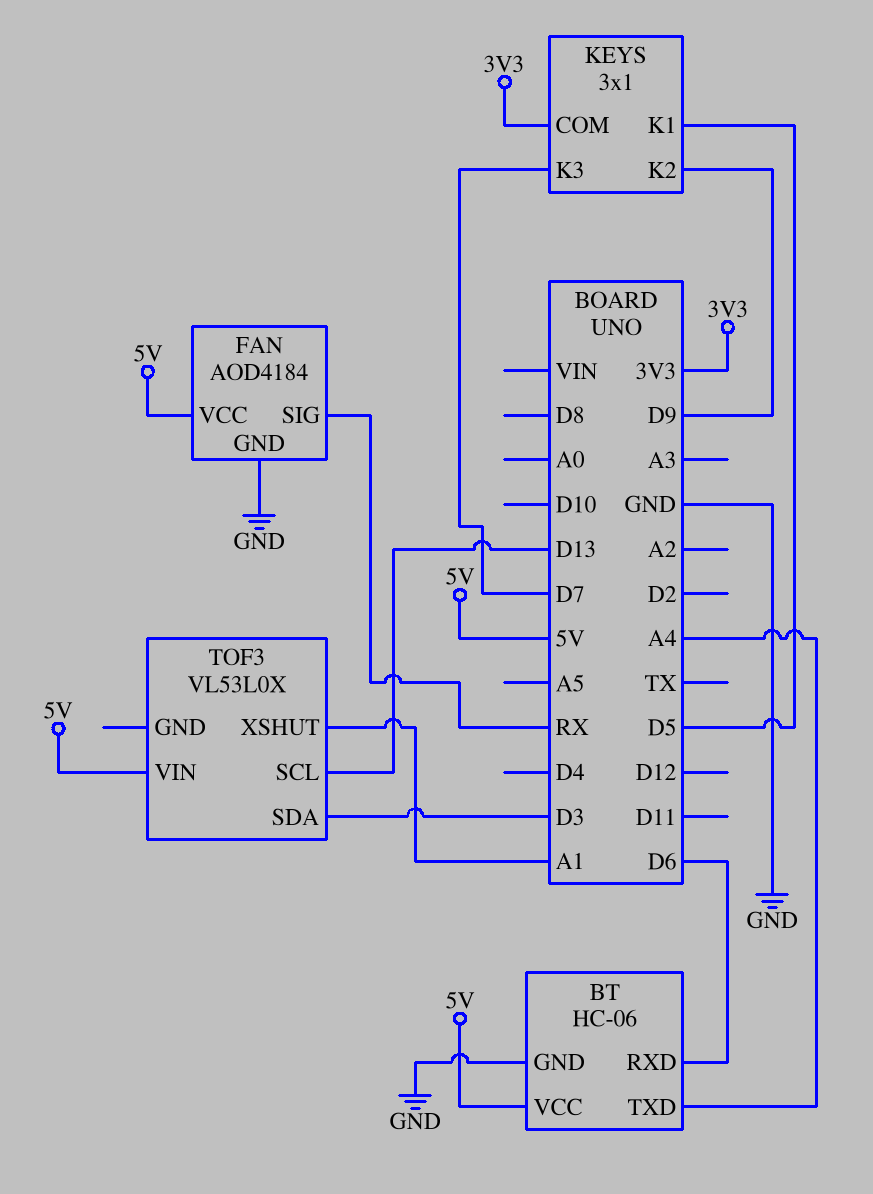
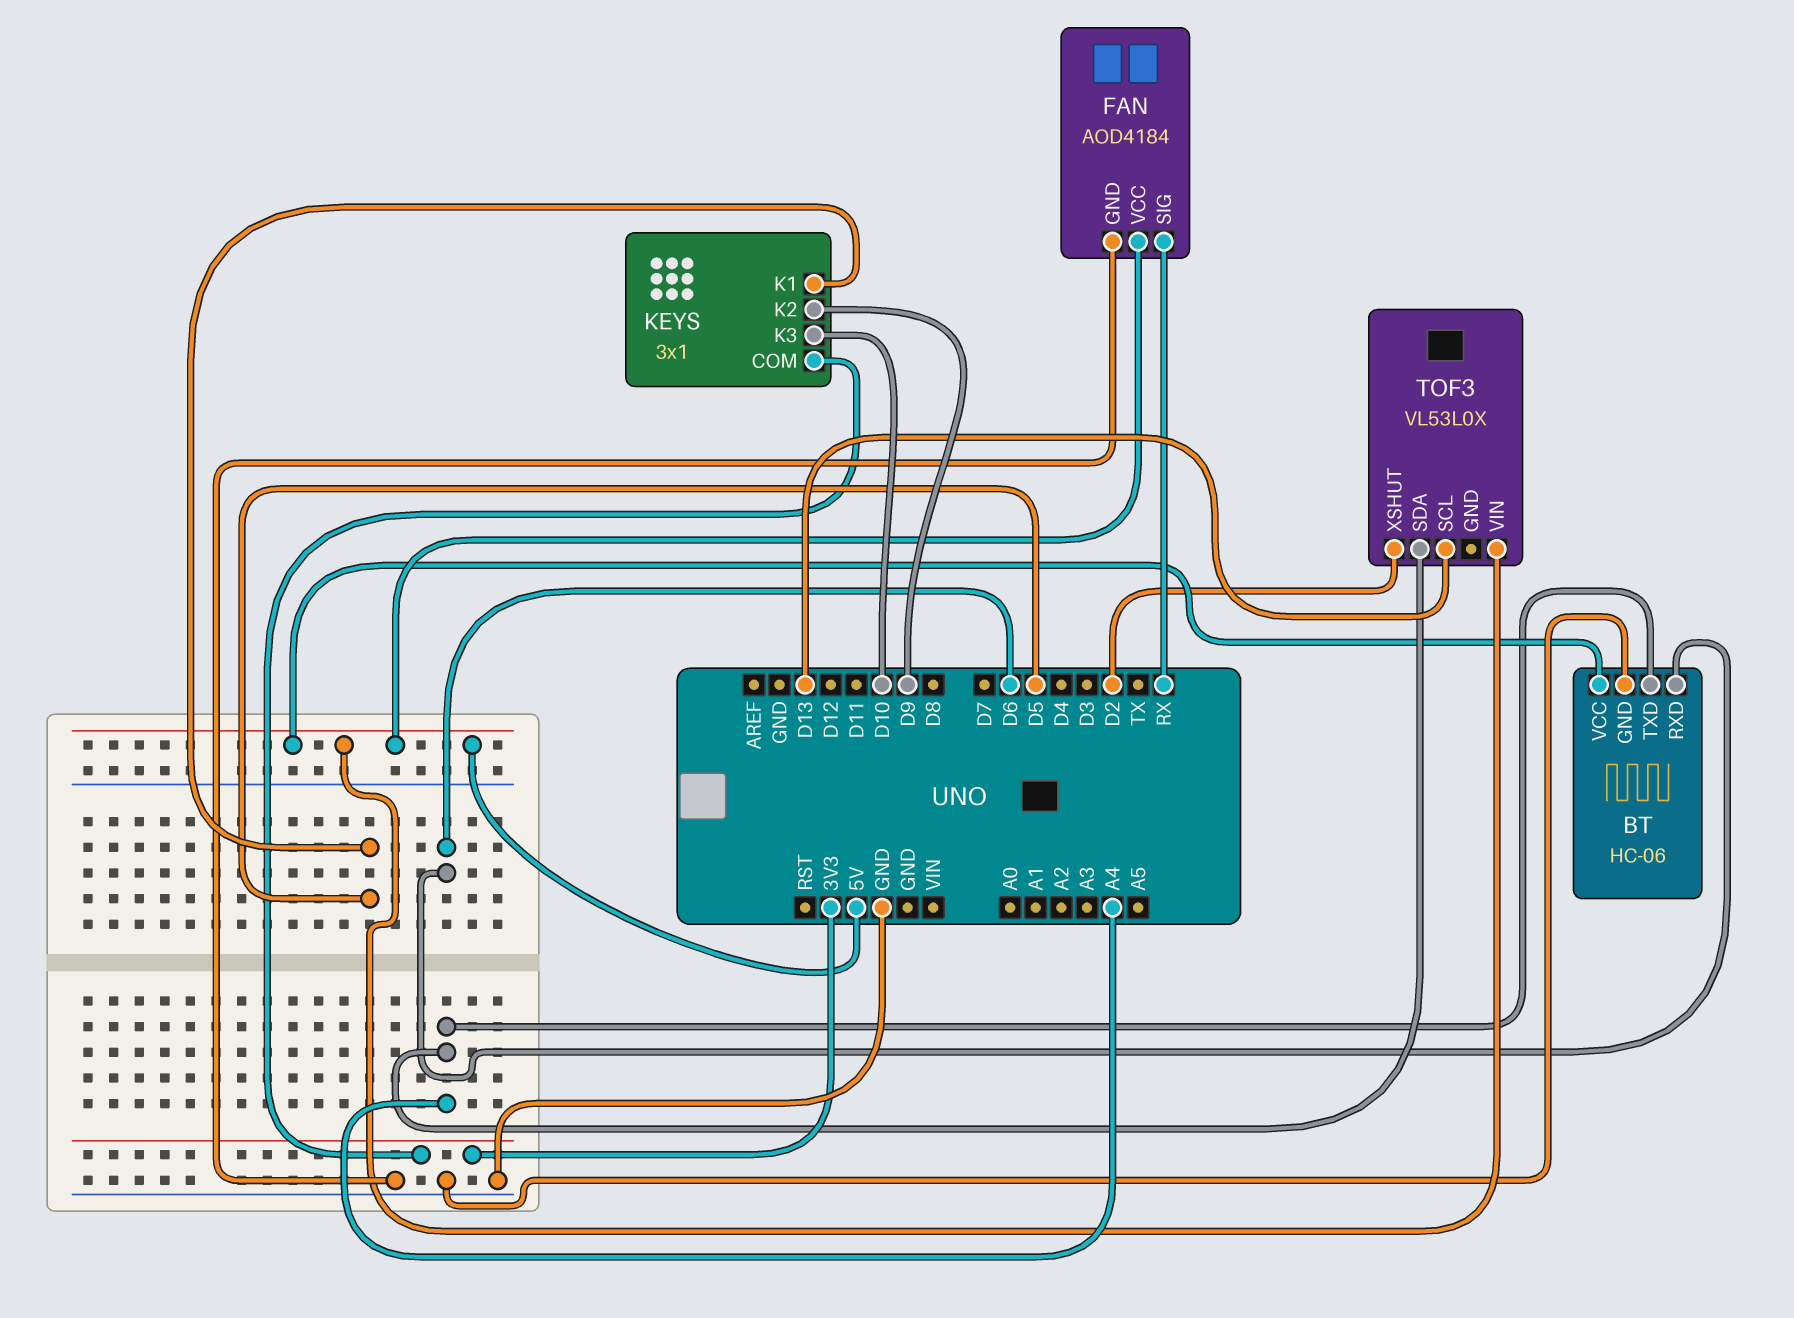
KEYS pin K3: D7 -> D10
TOF3 pin SDA: D3 -> A4
TOF3 pin XSHUT: A1 -> D2

